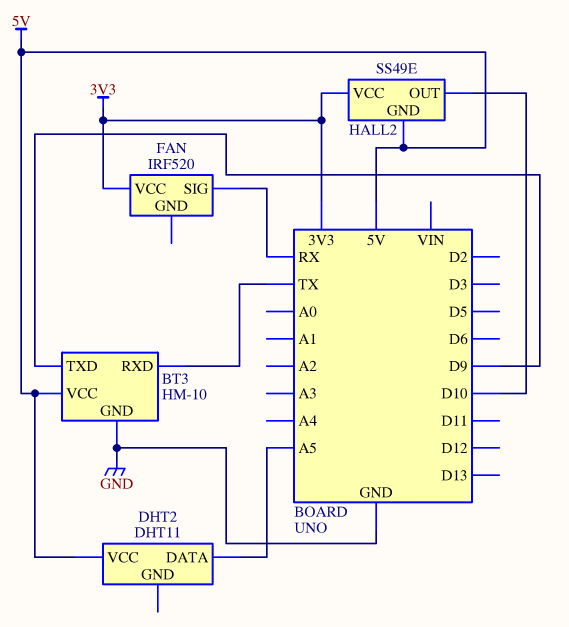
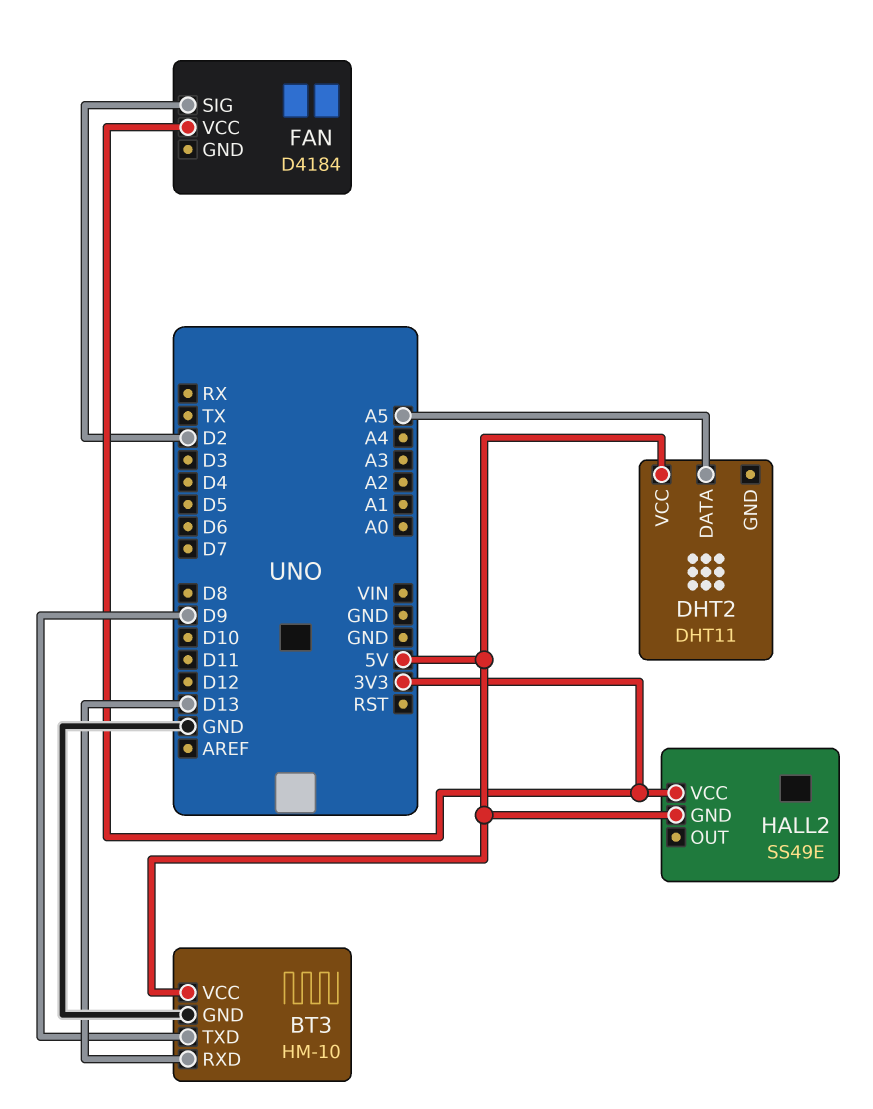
BT3 pin RXD: TX -> D13
FAN: IRF520 -> D4184
FAN pin SIG: RX -> D2
HALL2 pin OUT: D10 -> none

